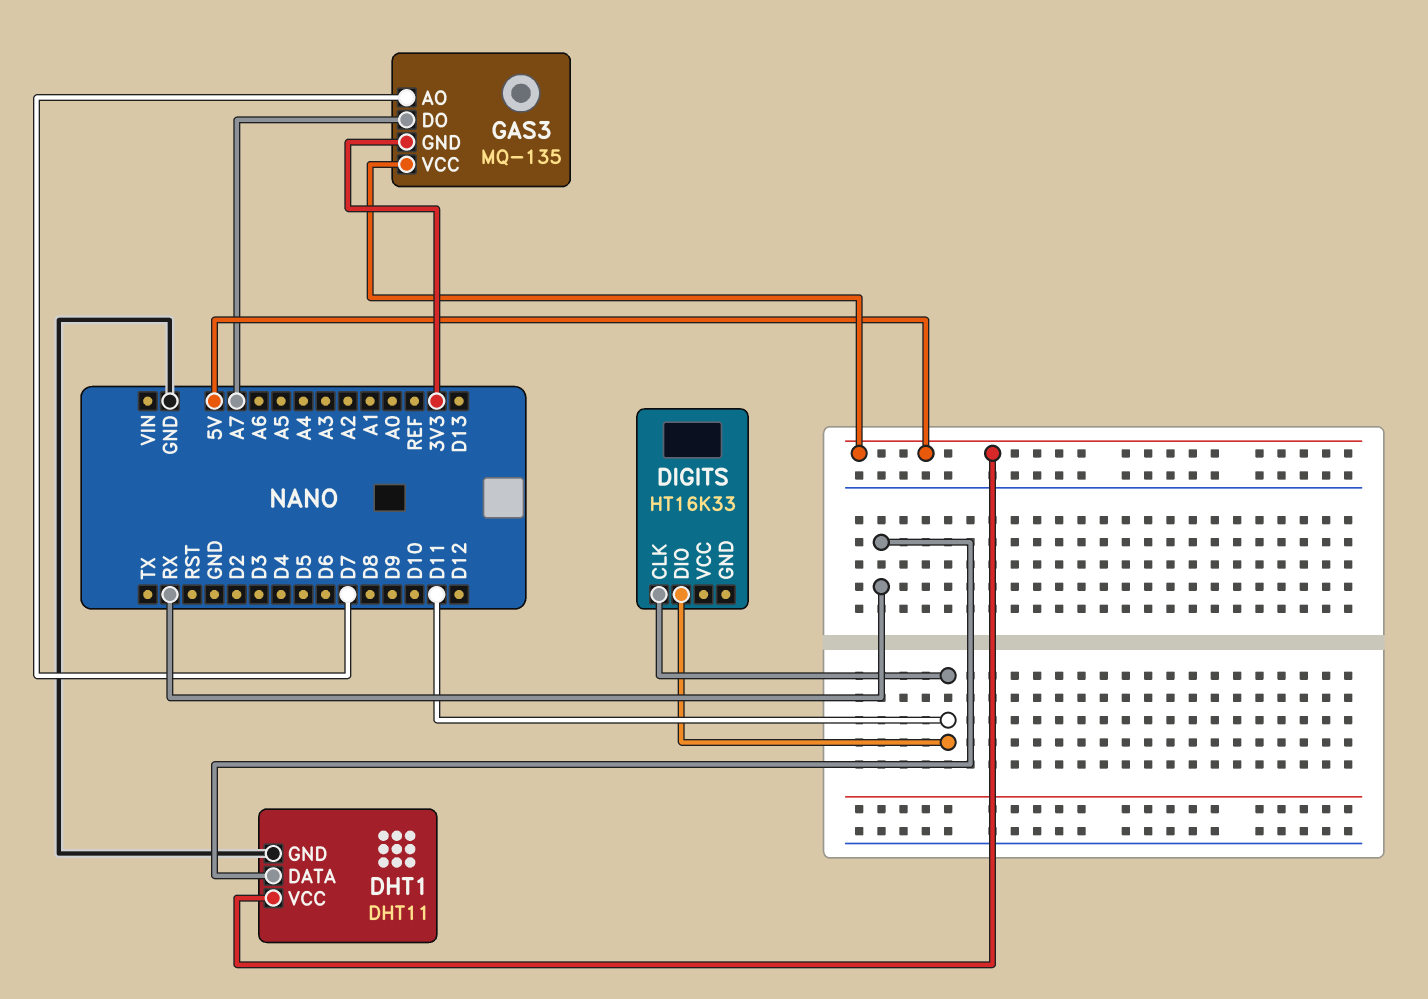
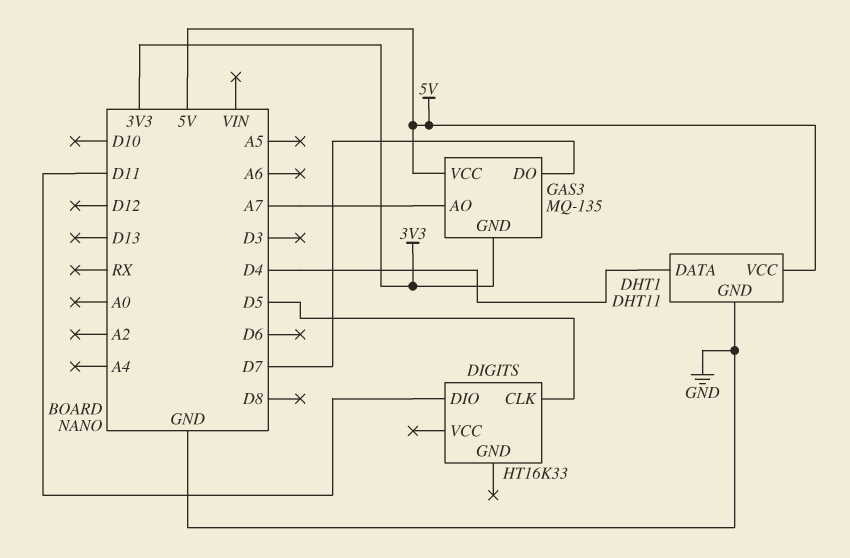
DHT1 pin DATA: RX -> D4
DIGITS pin CLK: D11 -> D5
GAS3 pin AO: D7 -> A7
GAS3 pin DO: A7 -> D7

